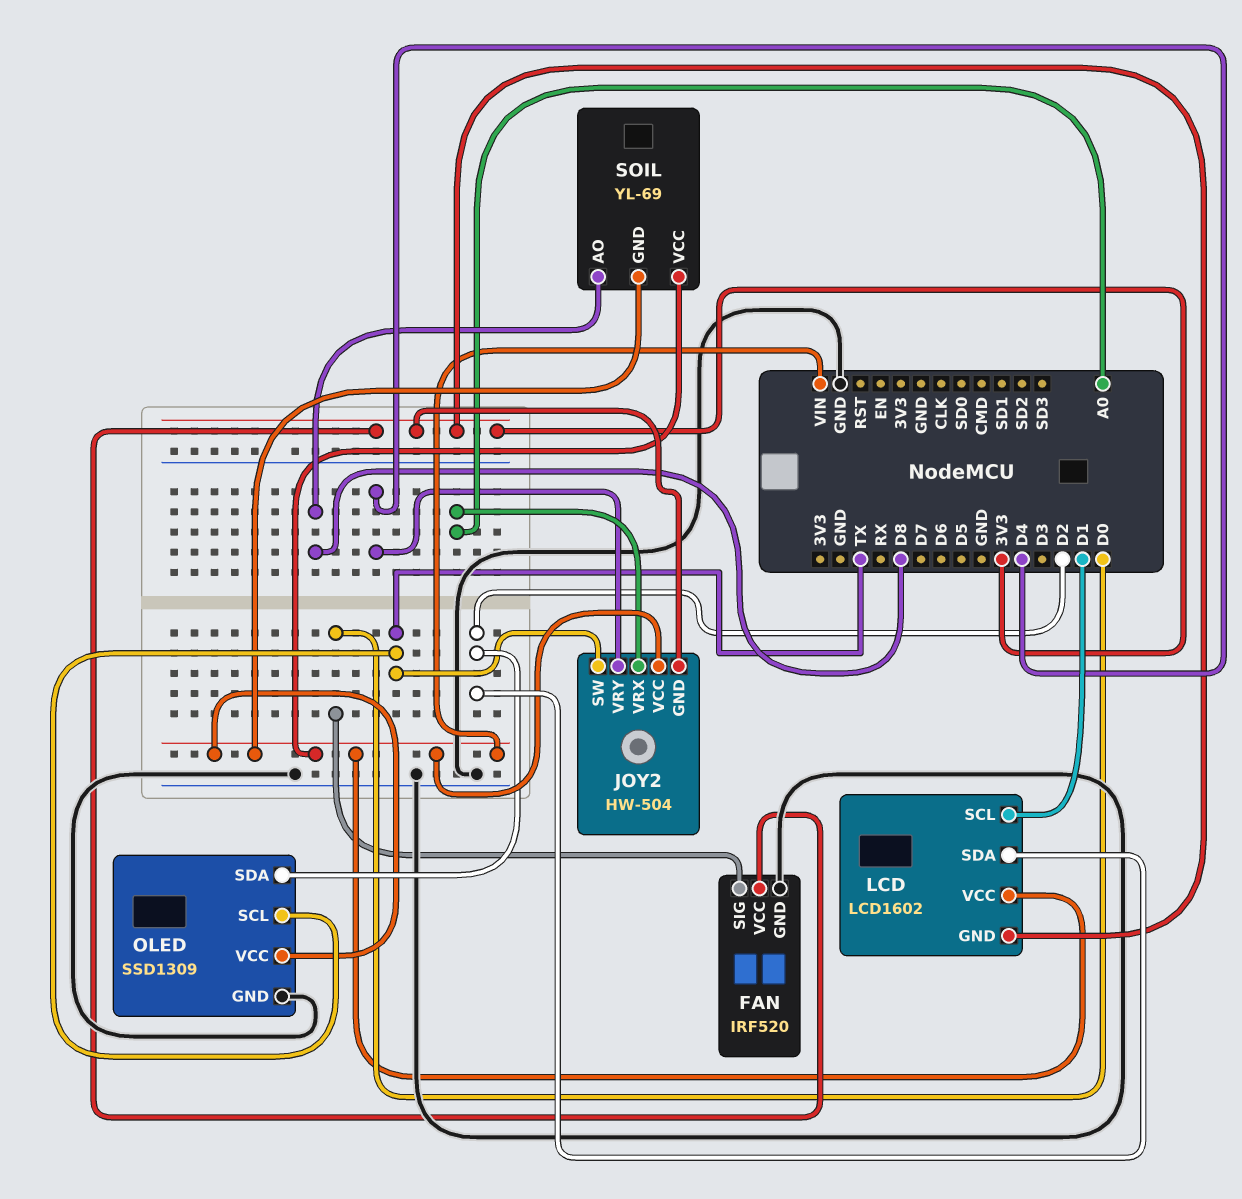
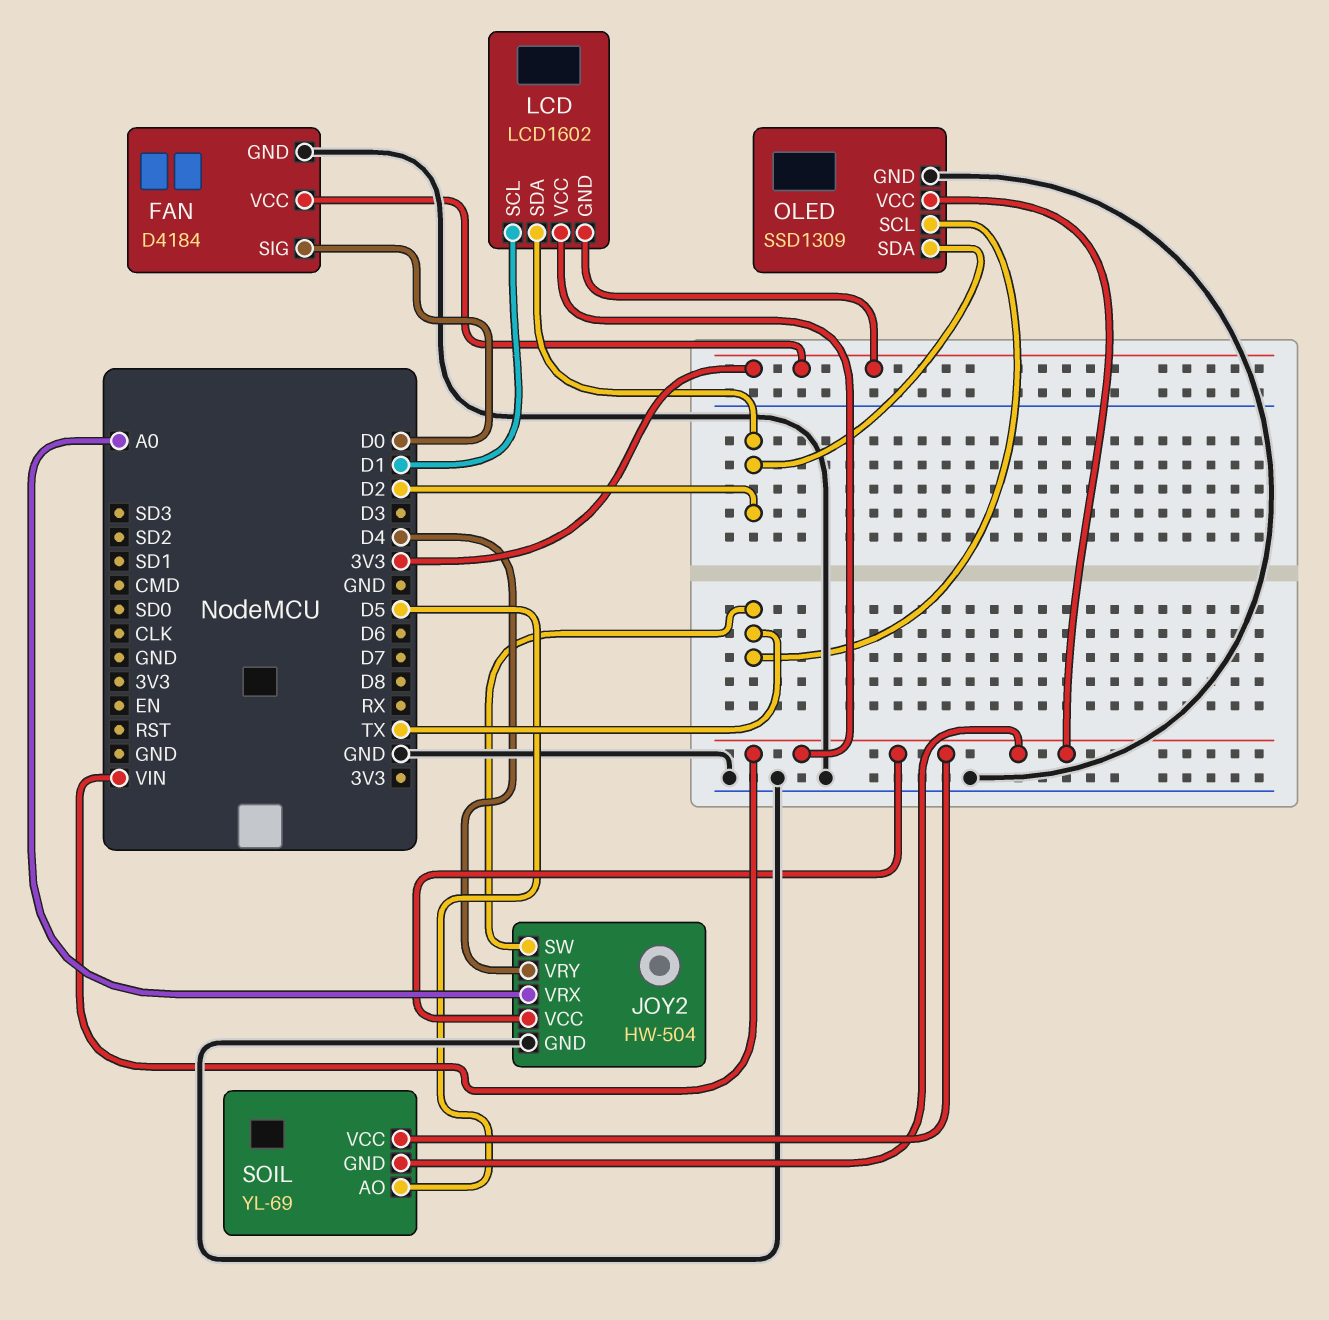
FAN: IRF520 -> D4184
JOY2 pin GND: 3V3 -> GND
SOIL pin AO: D8 -> D5

